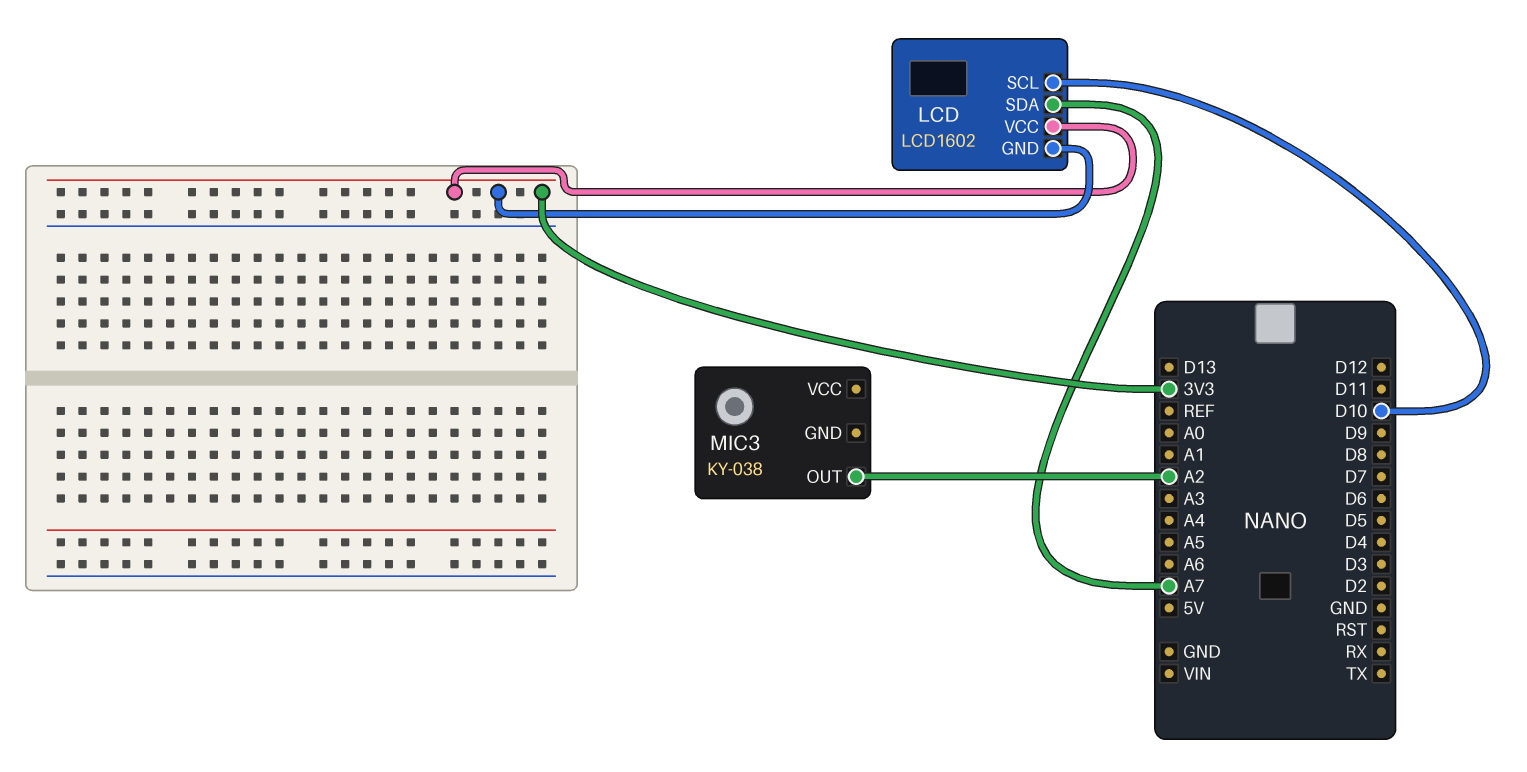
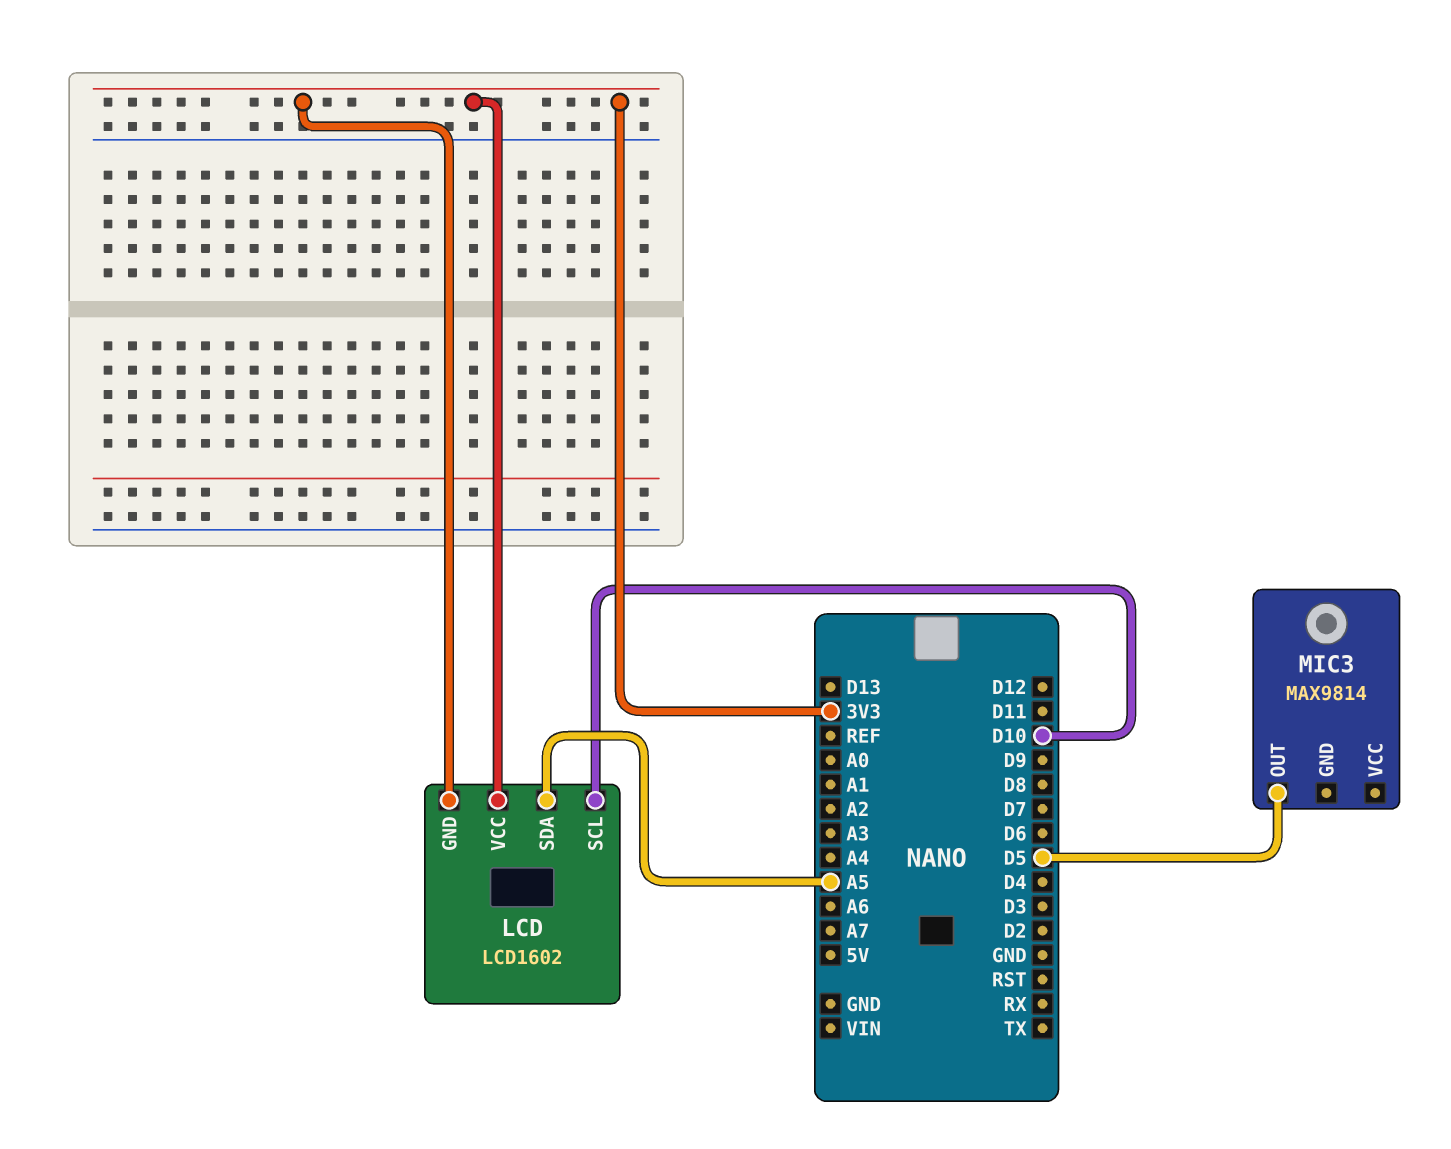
LCD pin SDA: A7 -> A5
MIC3: KY-038 -> MAX9814
MIC3 pin OUT: A2 -> D5

